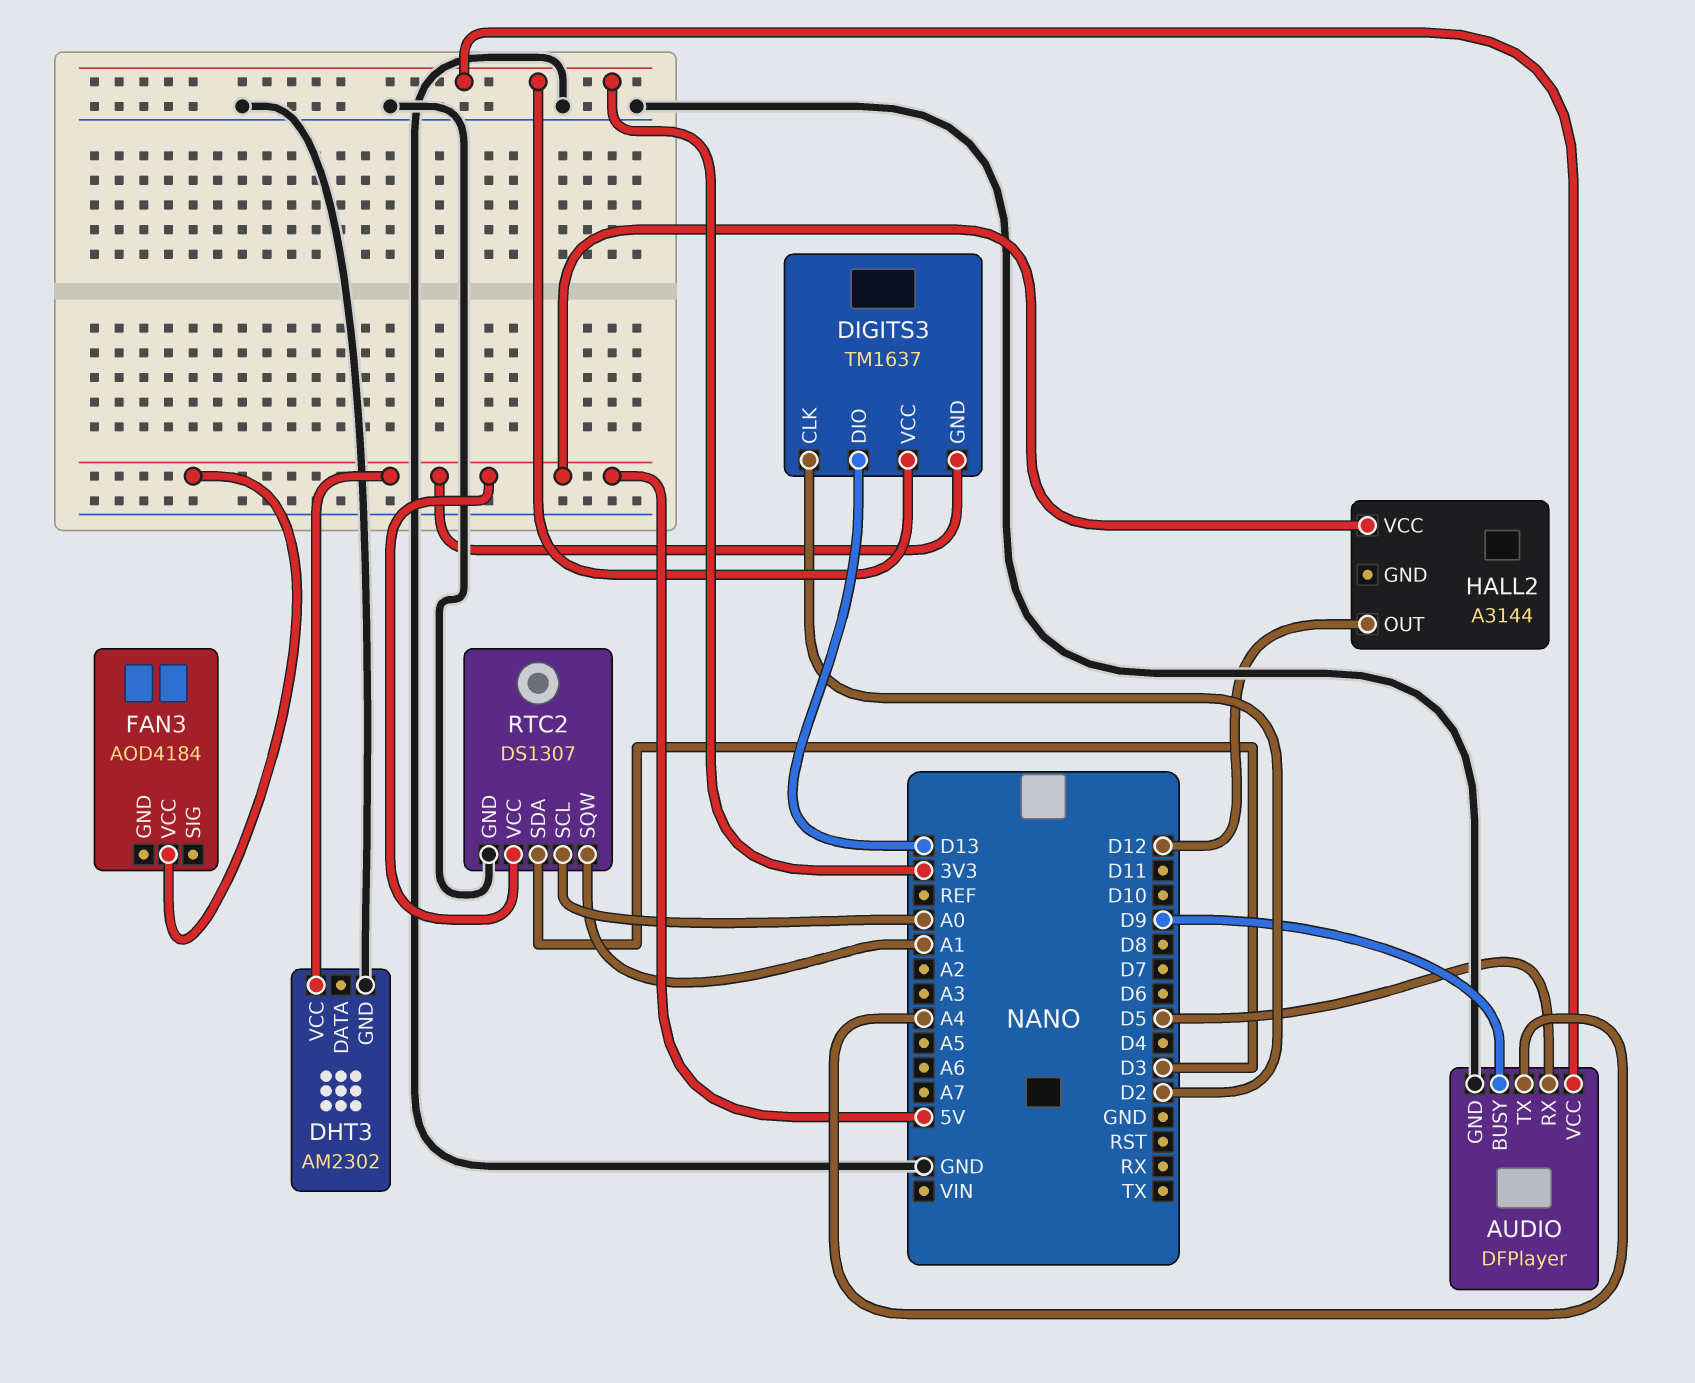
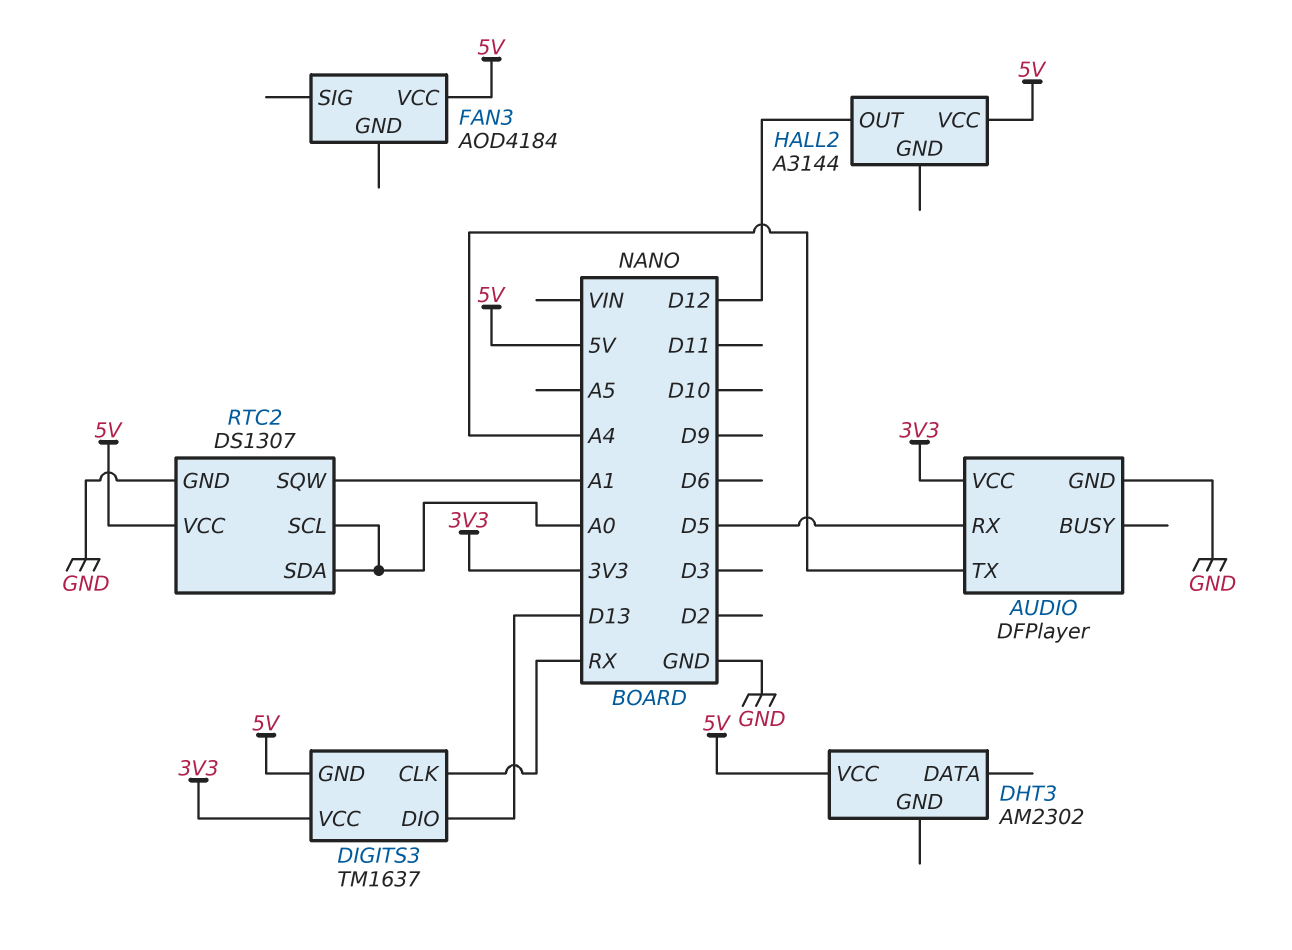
AUDIO pin BUSY: D9 -> none
DHT3 pin GND: GND -> none
DIGITS3 pin CLK: D2 -> RX
RTC2 pin SDA: D3 -> A0

